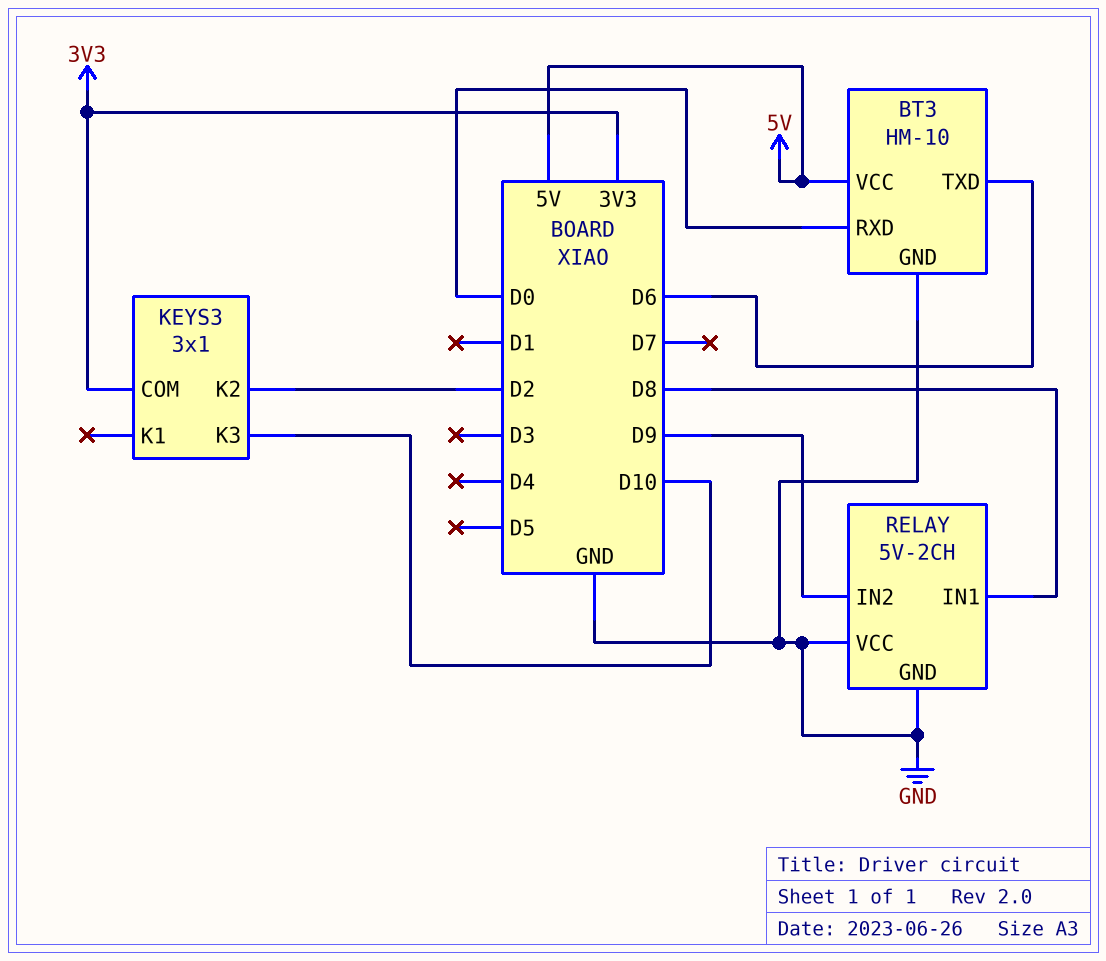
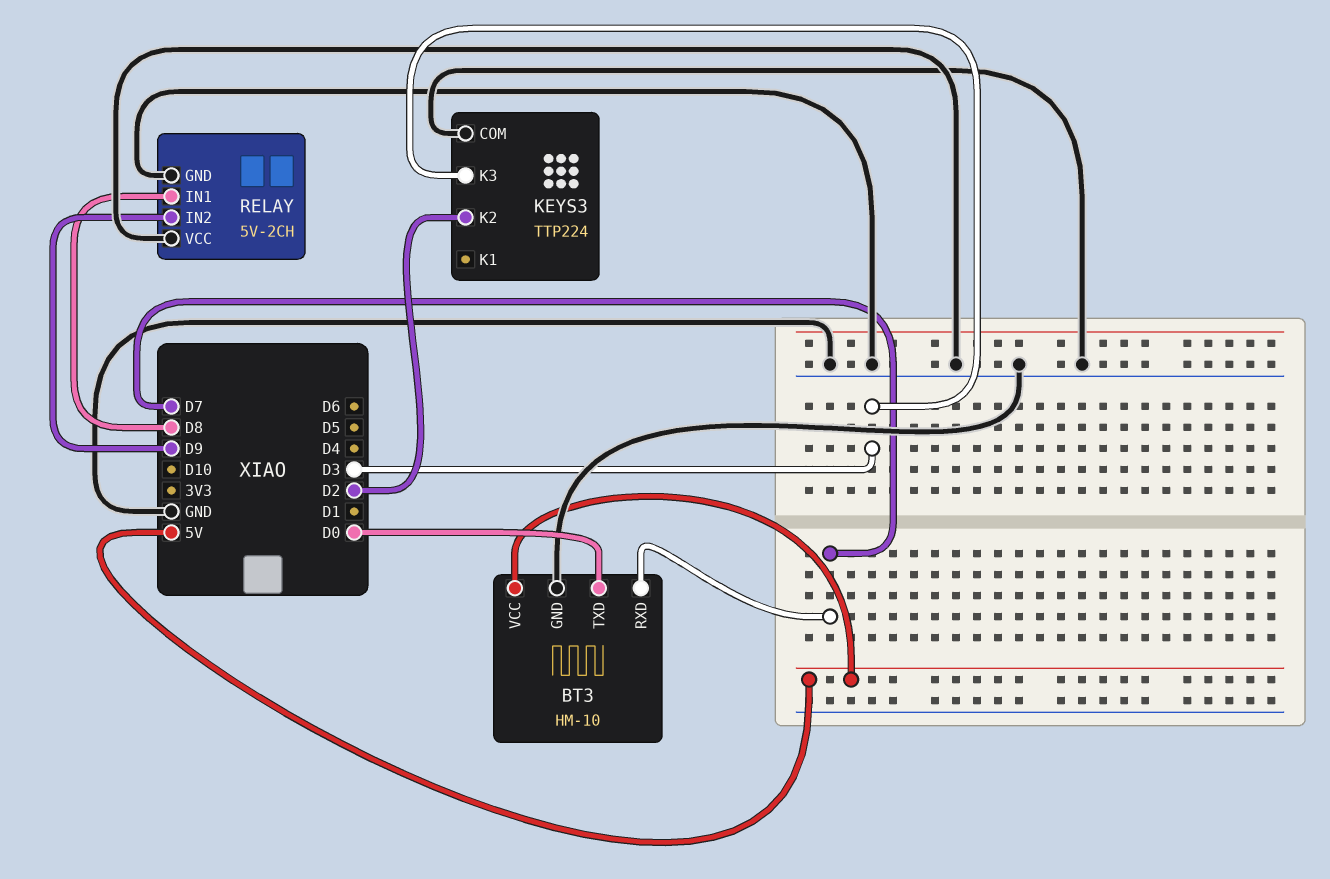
BT3 pin RXD: D0 -> D7
BT3 pin TXD: D6 -> D0
KEYS3: 3x1 -> TTP224
KEYS3 pin COM: 3V3 -> GND
KEYS3 pin K3: D10 -> D3

